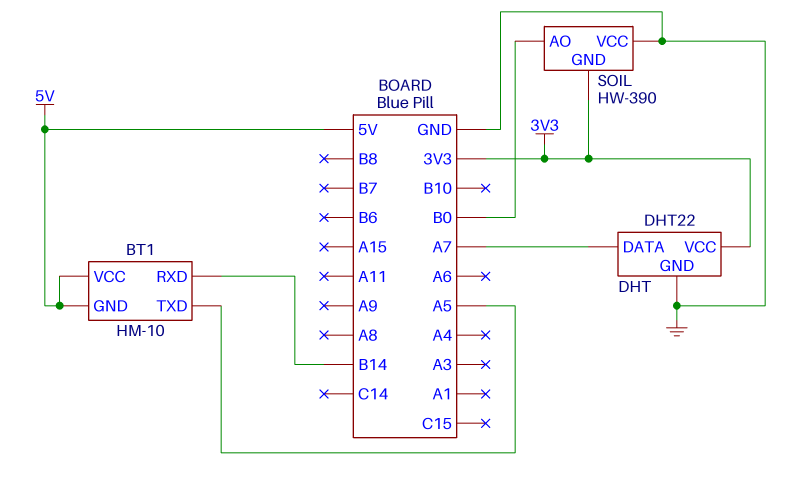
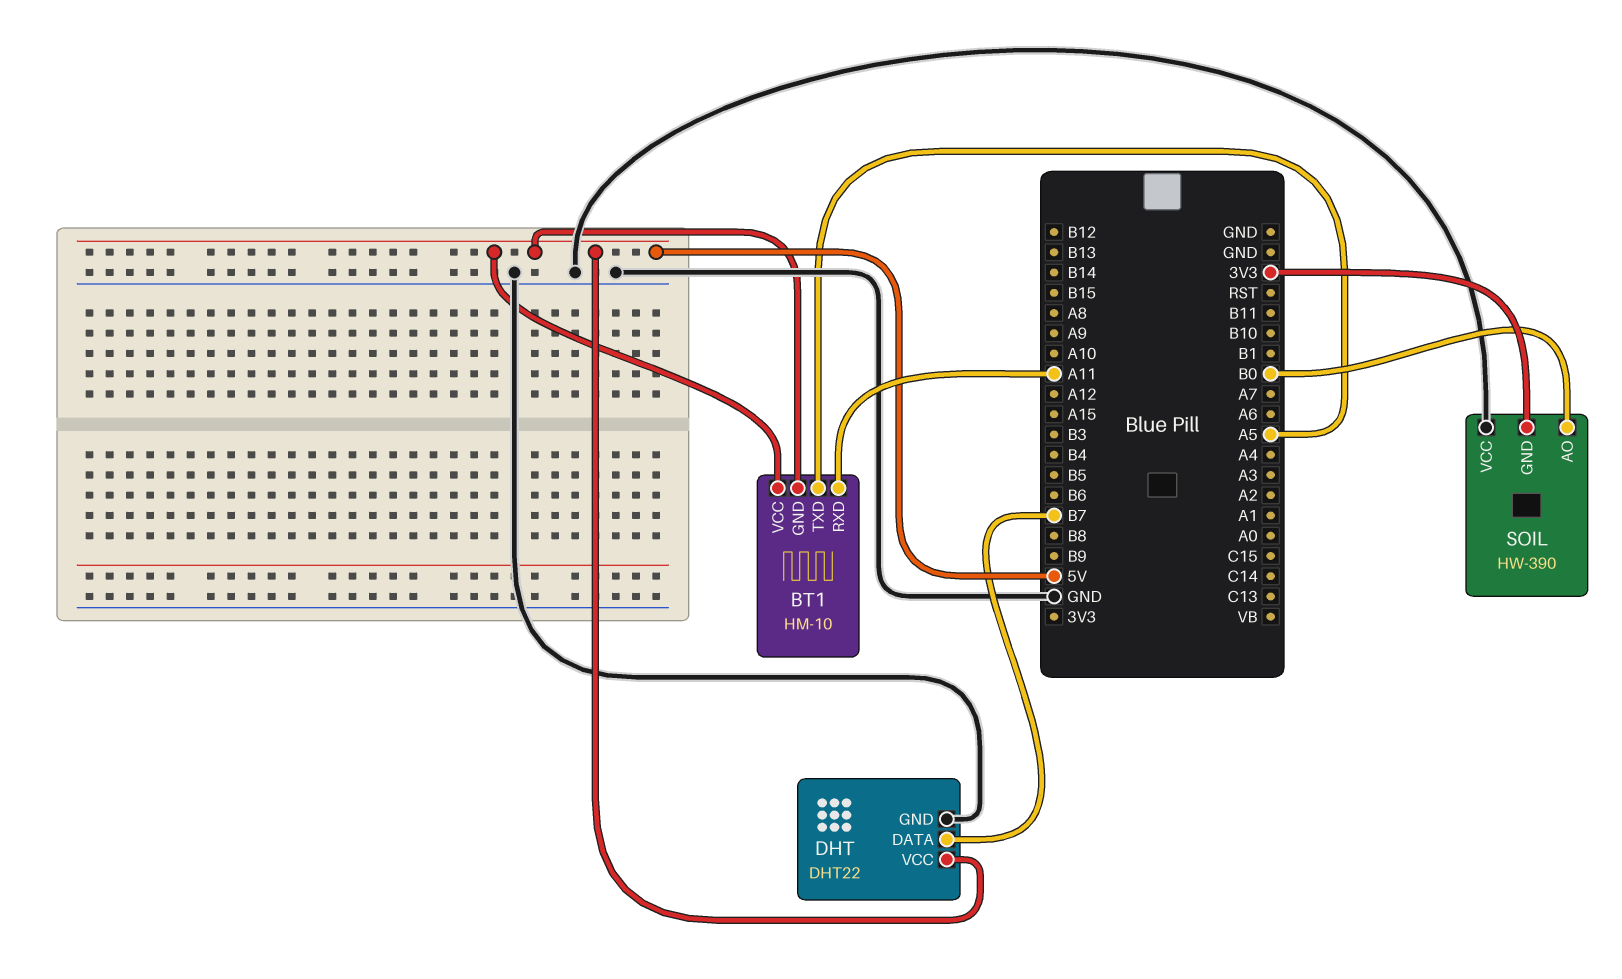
BT1 pin RXD: B14 -> A11
DHT pin DATA: A7 -> B7
DHT pin VCC: 3V3 -> 5V

